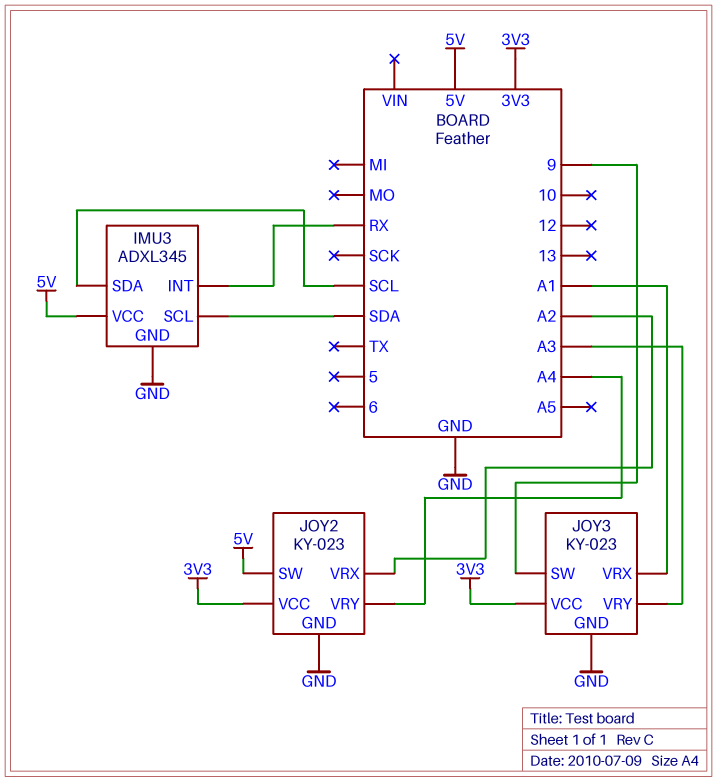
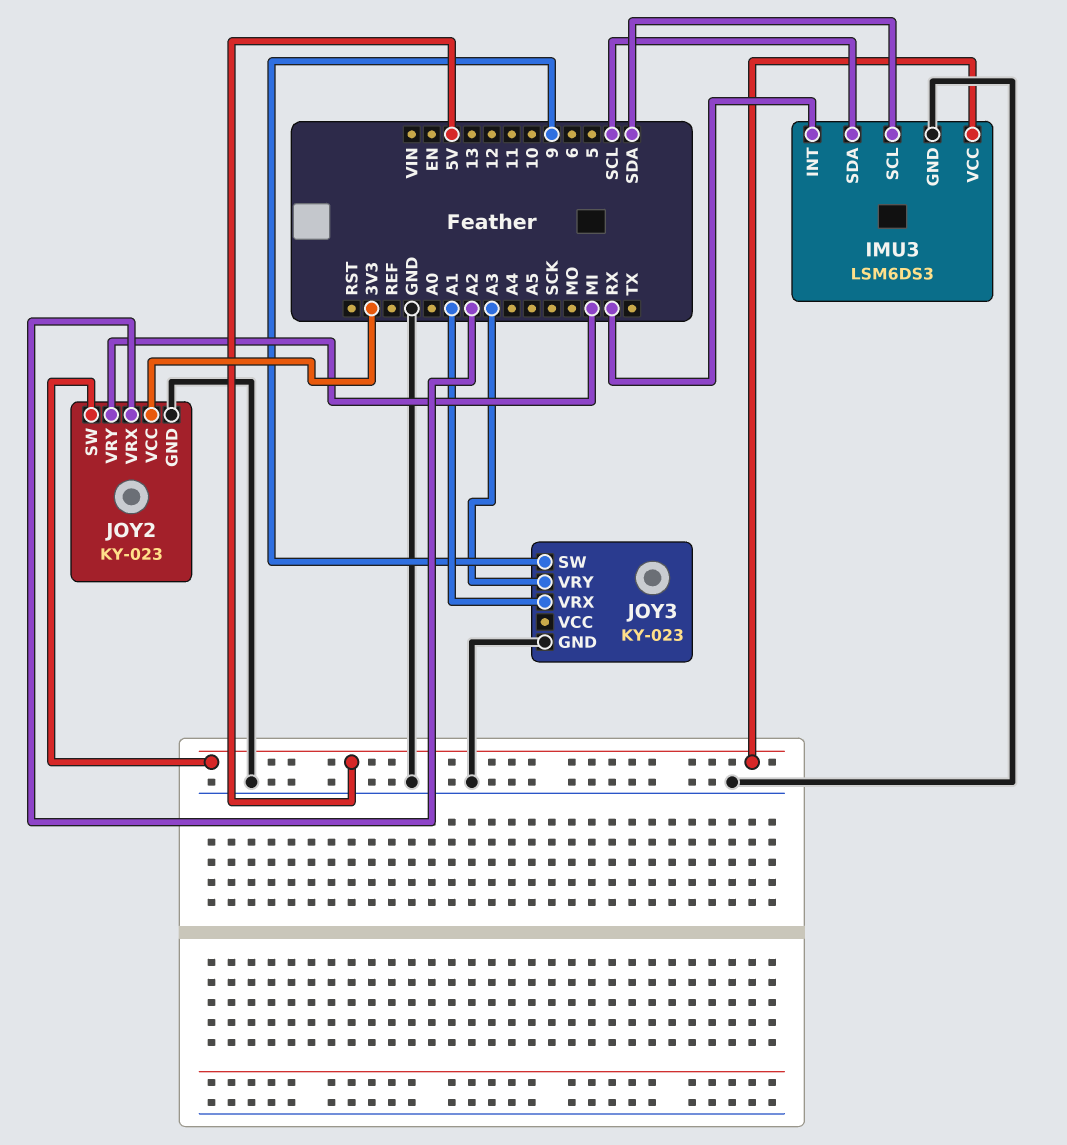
IMU3: ADXL345 -> LSM6DS3
JOY2 pin VRY: A4 -> MI
JOY3 pin VCC: 3V3 -> none

